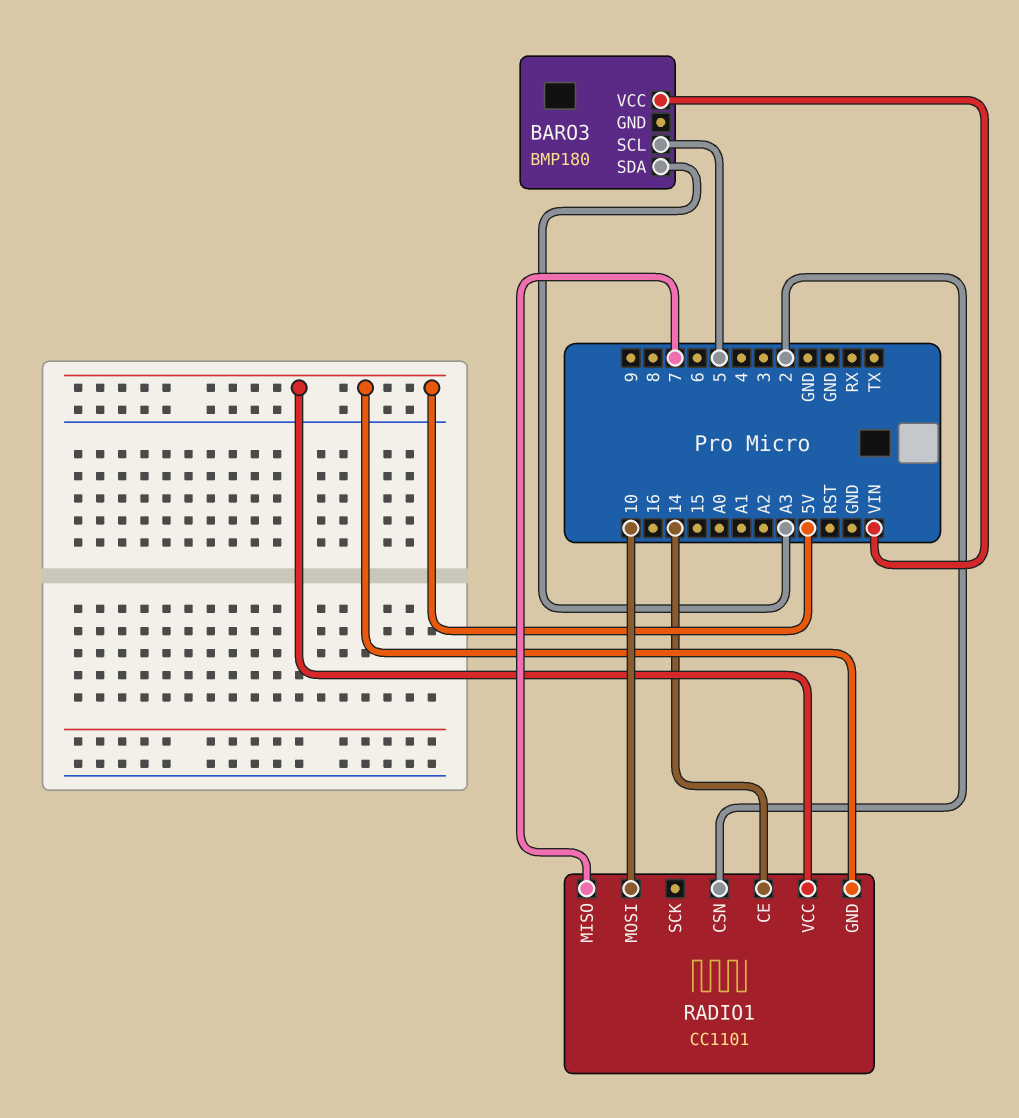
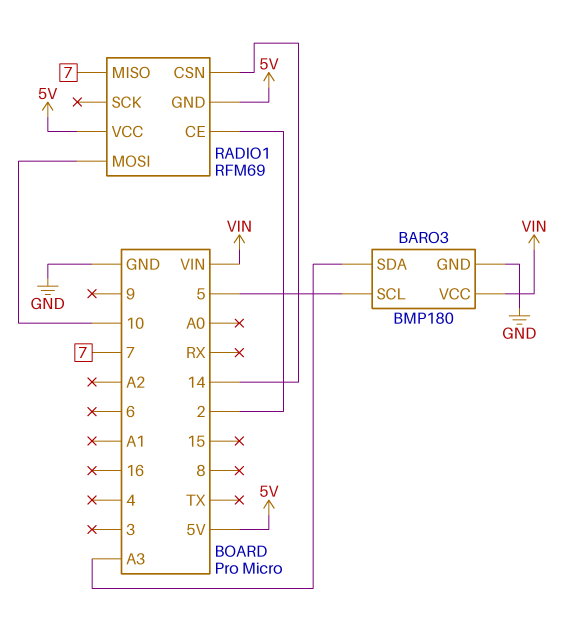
BARO3 pin GND: none -> GND
RADIO1: CC1101 -> RFM69
RADIO1 pin CE: 14 -> 2
RADIO1 pin CSN: 2 -> 14

